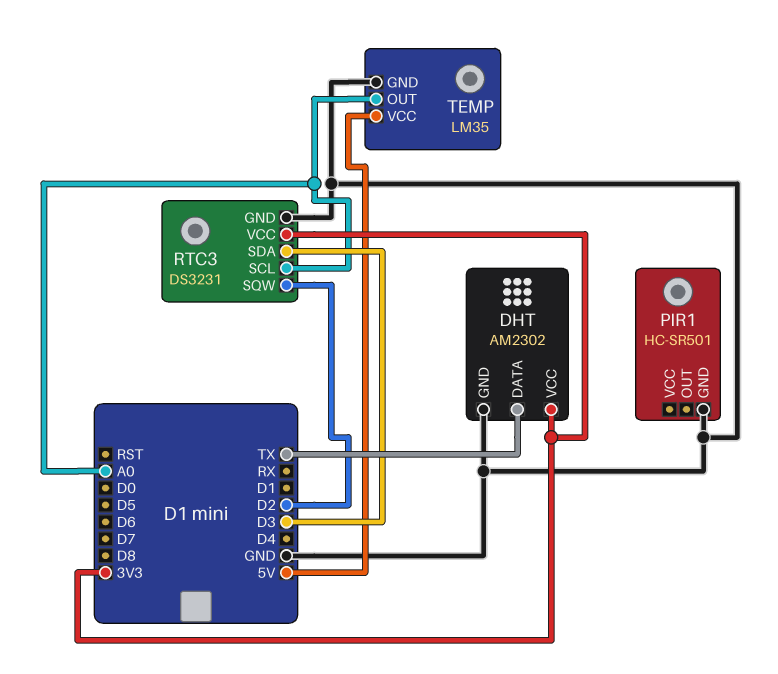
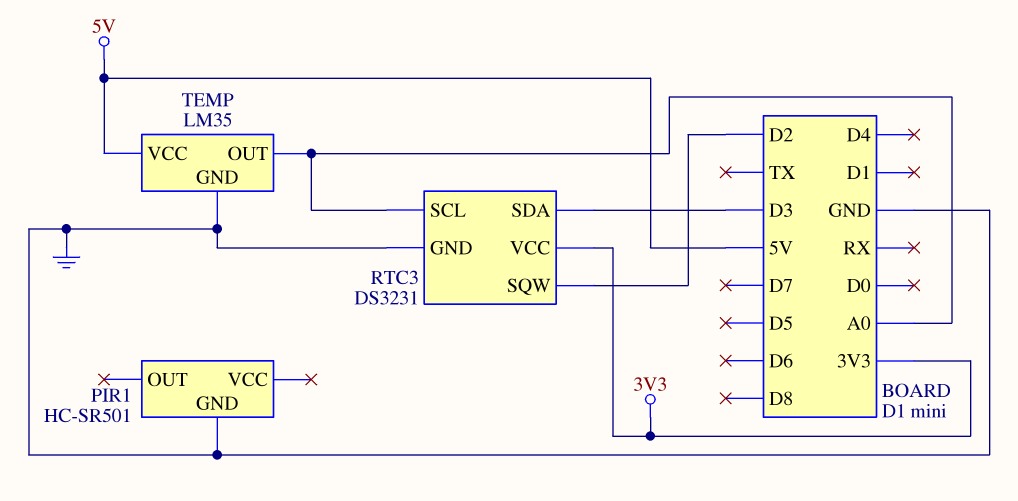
DHT: AM2302 -> none
DHT pin DATA: TX -> none
DHT pin GND: GND -> none
DHT pin VCC: 3V3 -> none

